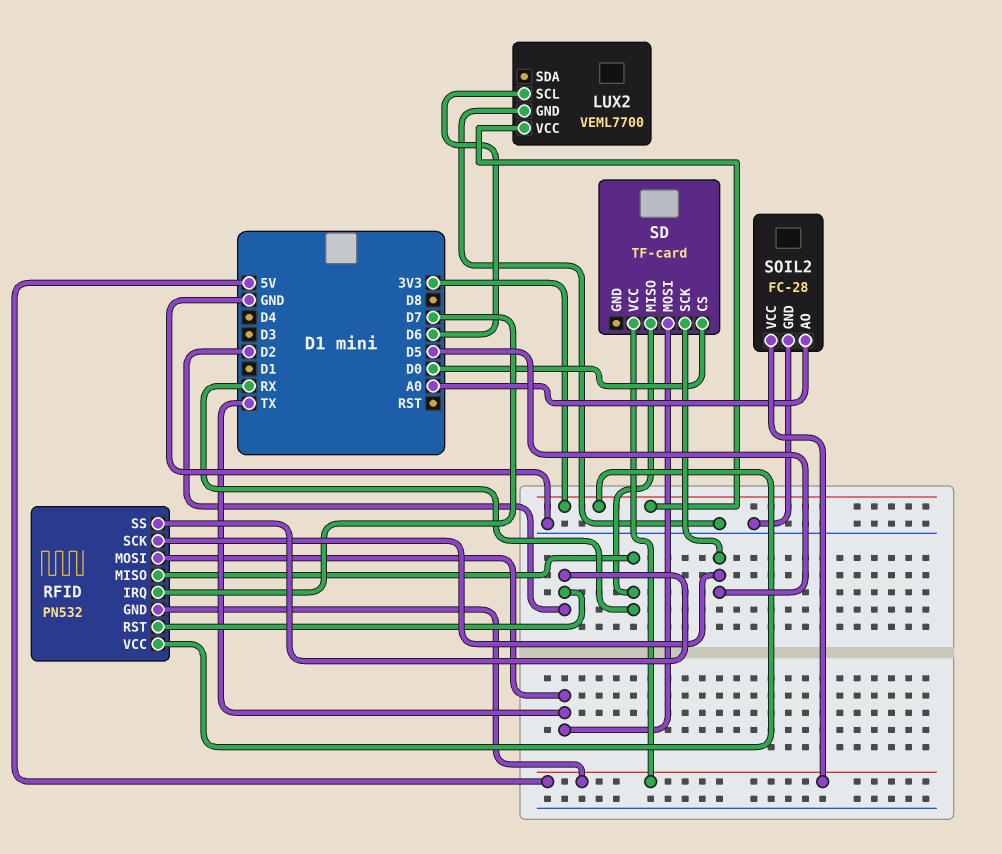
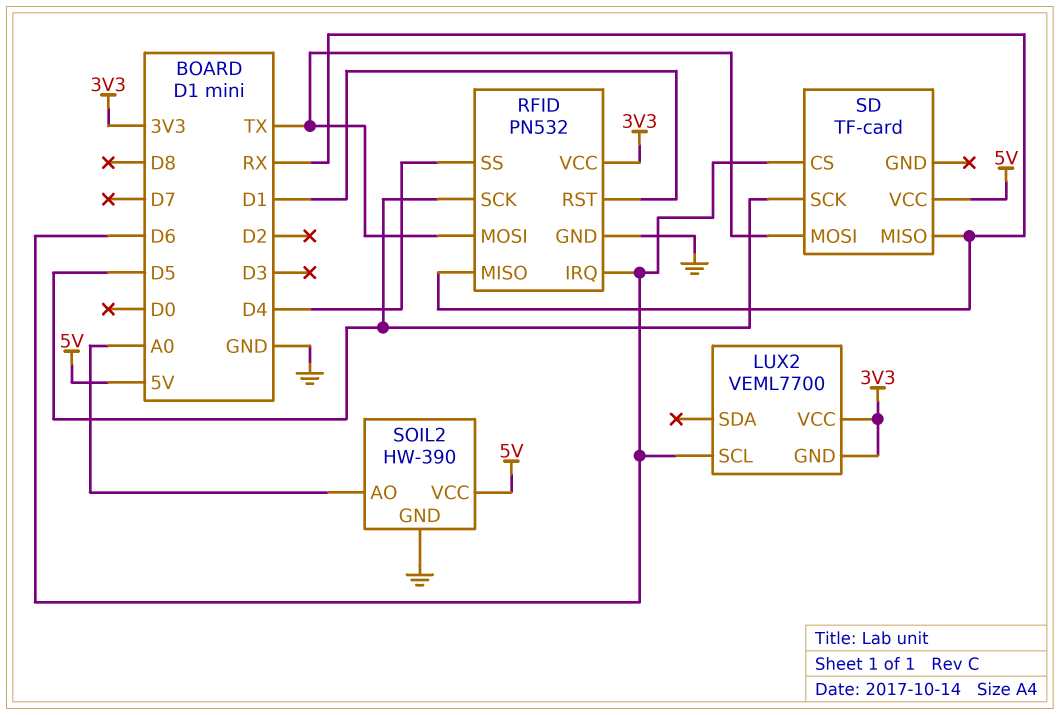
LUX2 pin GND: GND -> 3V3
RFID pin GND: 5V -> GND
RFID pin IRQ: D7 -> D6
RFID pin RST: D2 -> D1
RFID pin SS: D2 -> D4
SD pin CS: D0 -> D6
SOIL2: FC-28 -> HW-390

